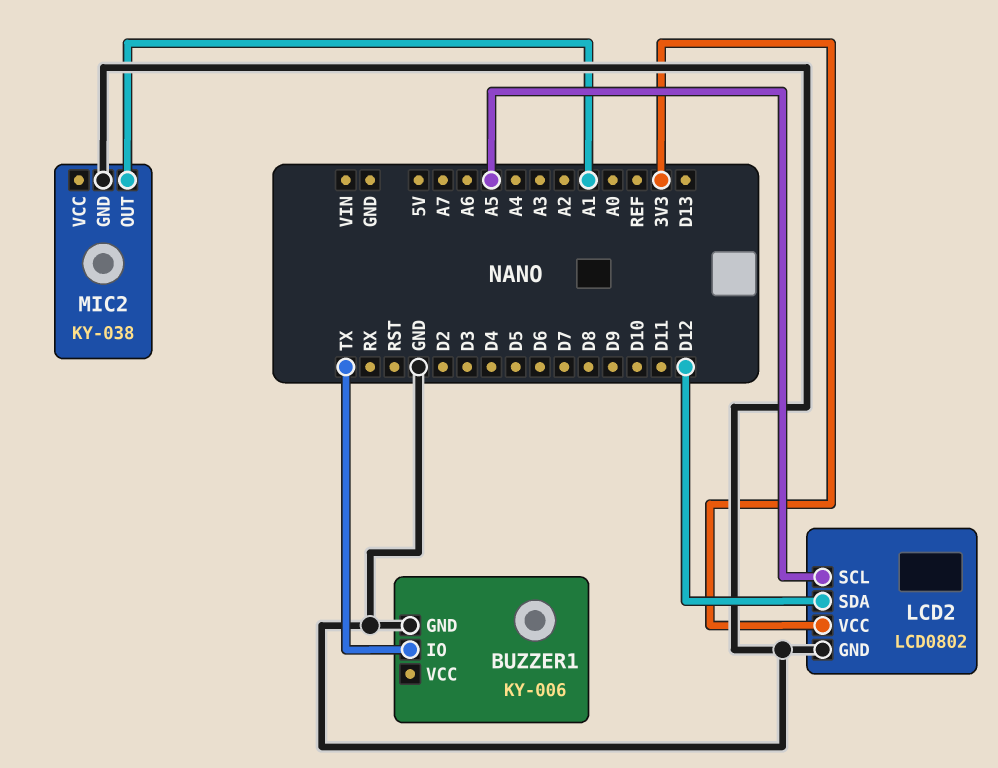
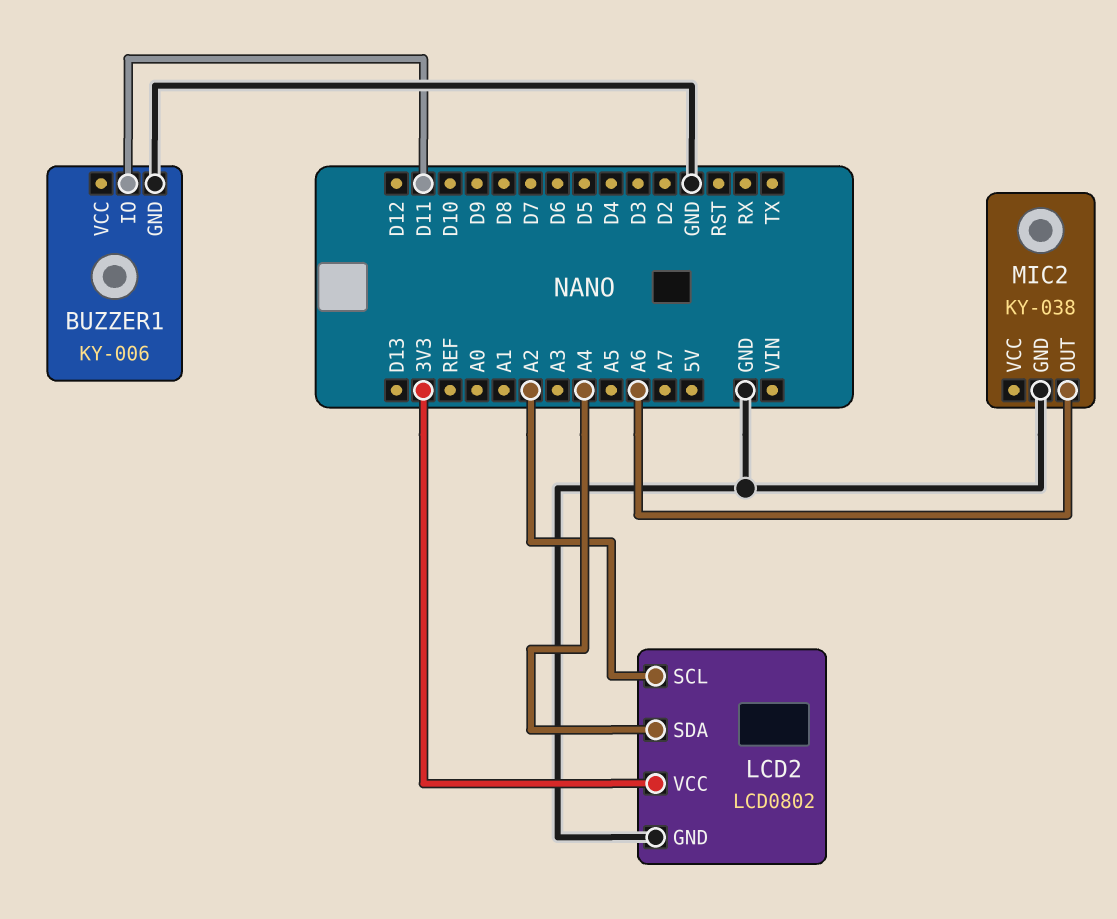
BUZZER1 pin IO: TX -> D11
LCD2 pin SCL: A5 -> A2
LCD2 pin SDA: D12 -> A4
MIC2 pin OUT: A1 -> A6

